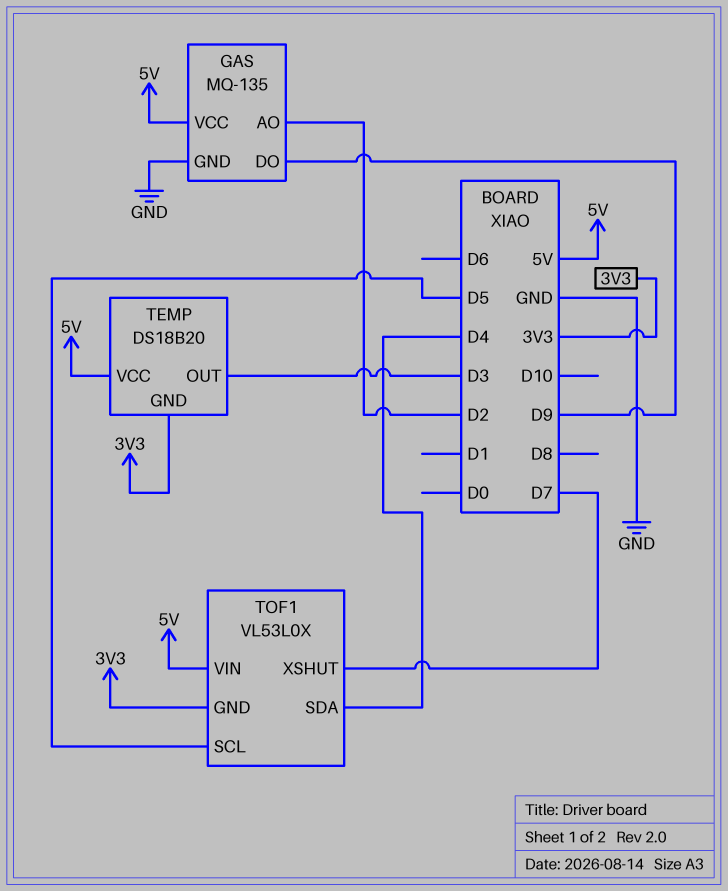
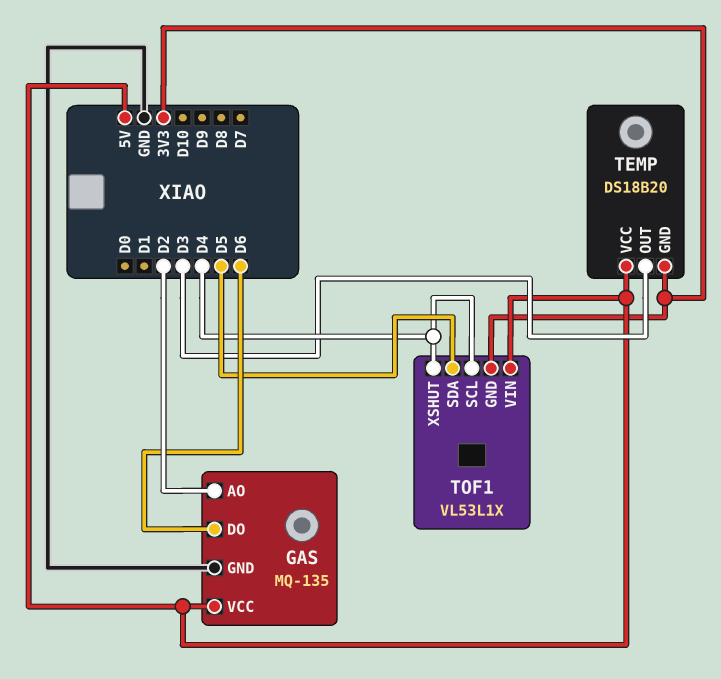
GAS pin DO: D9 -> D6
TOF1: VL53L0X -> VL53L1X
TOF1 pin SCL: D5 -> D4
TOF1 pin SDA: D4 -> D5
TOF1 pin XSHUT: D7 -> D4

